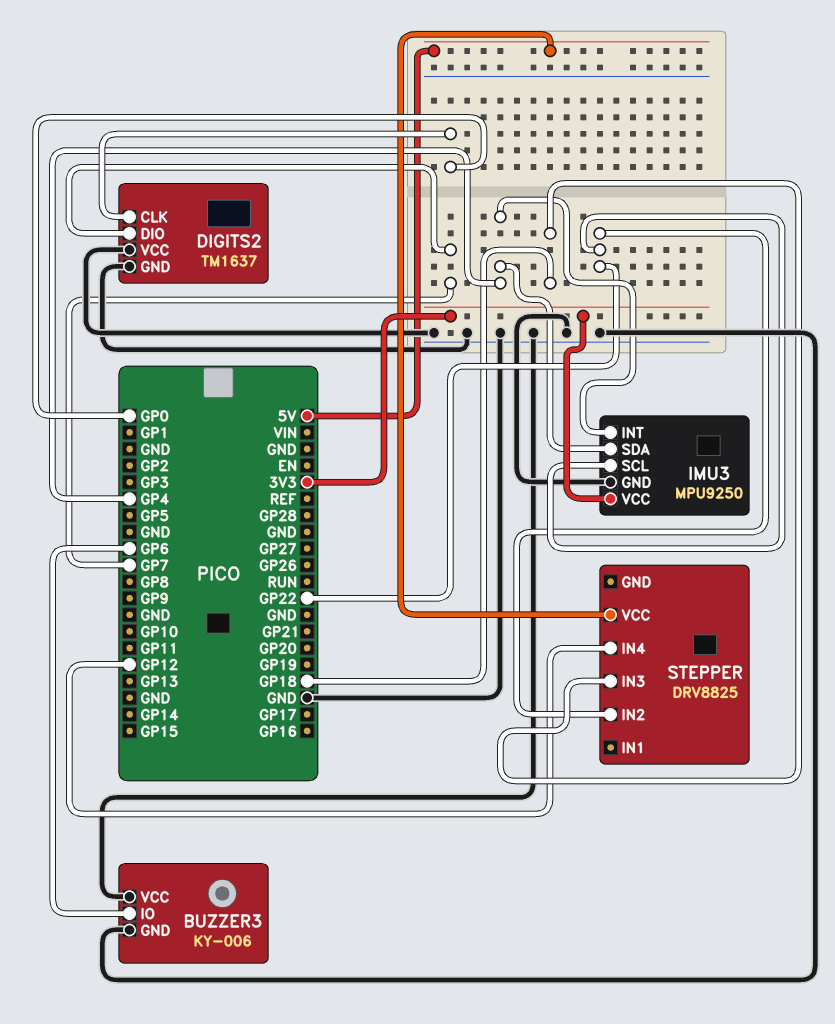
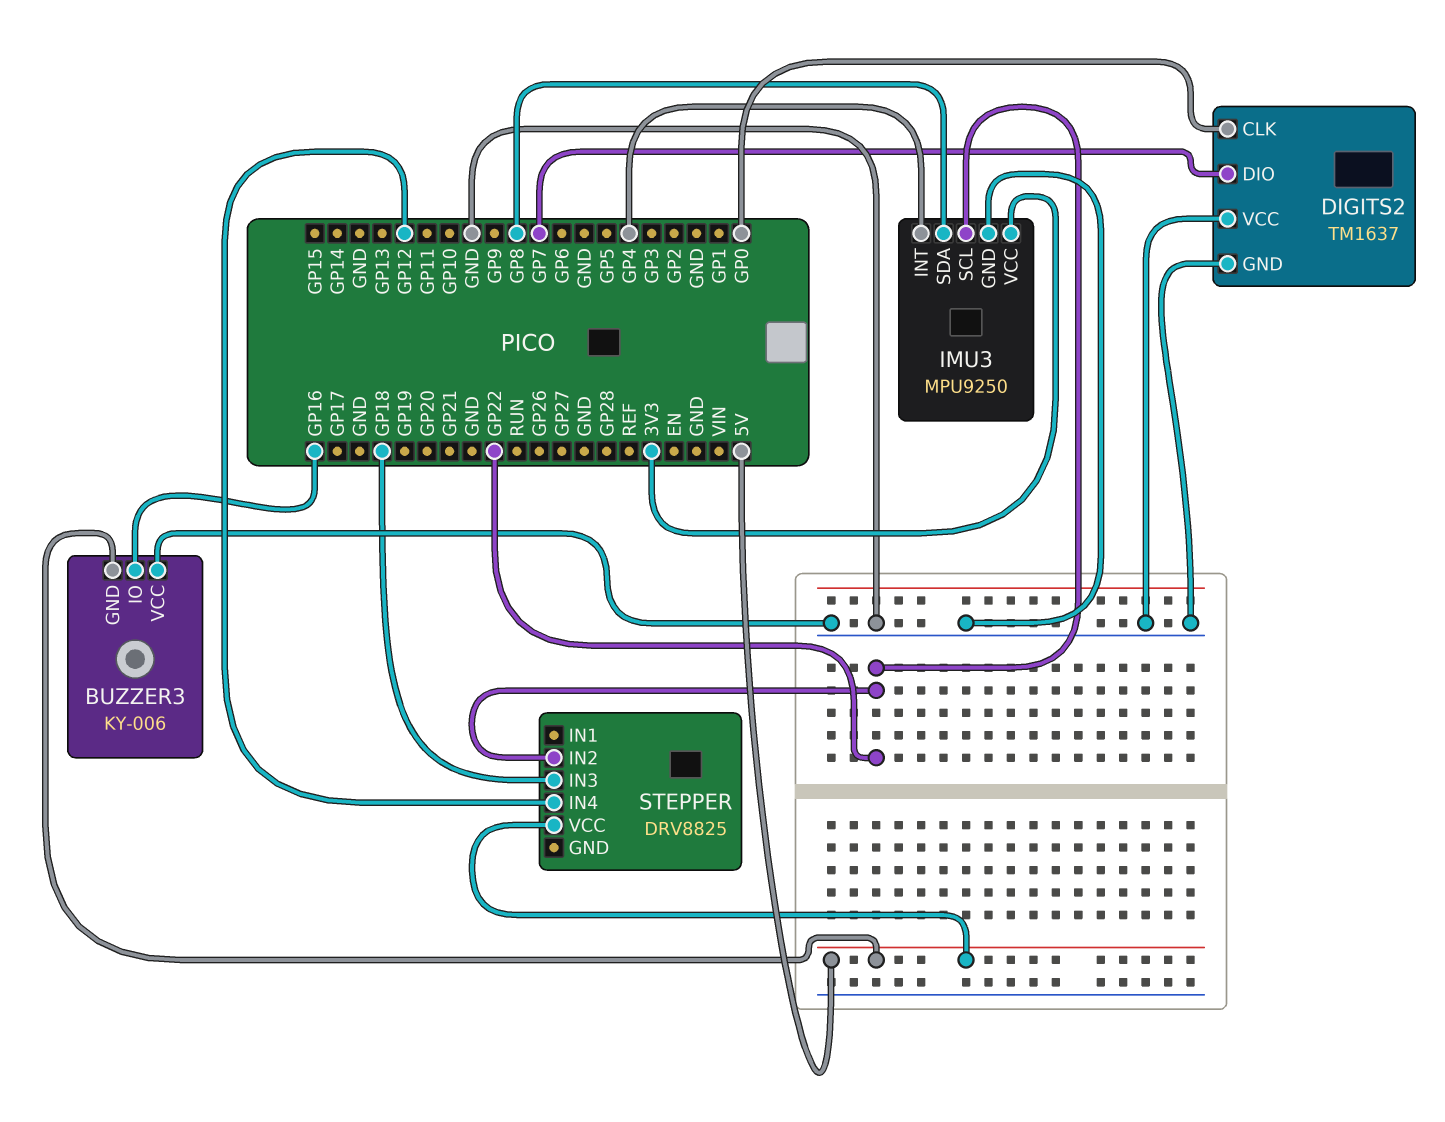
BUZZER3 pin GND: GND -> 5V
BUZZER3 pin IO: GP6 -> GP16
IMU3 pin SDA: GP4 -> GP8

